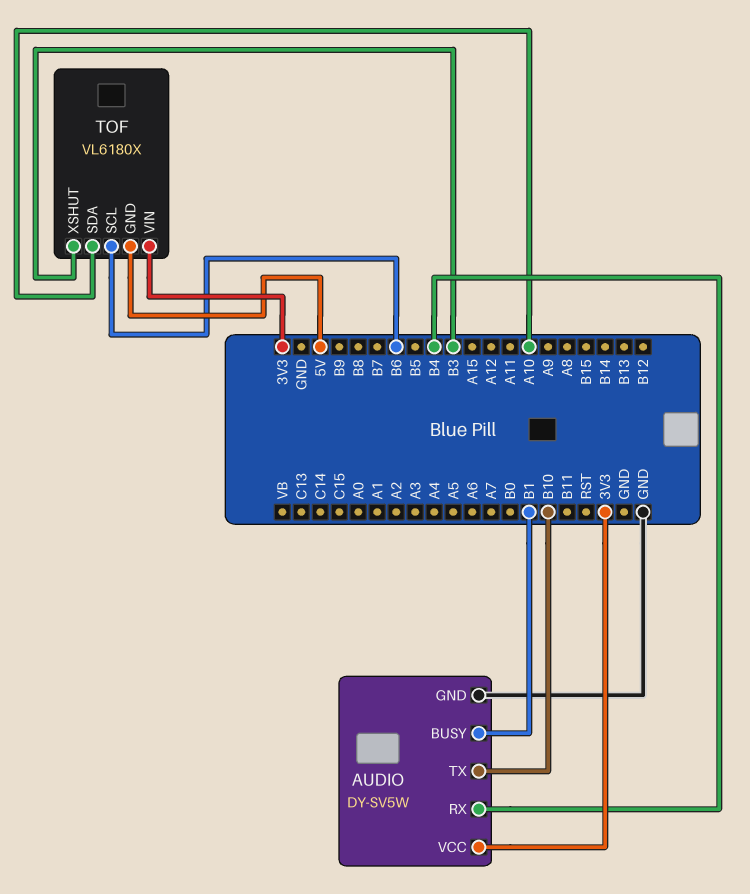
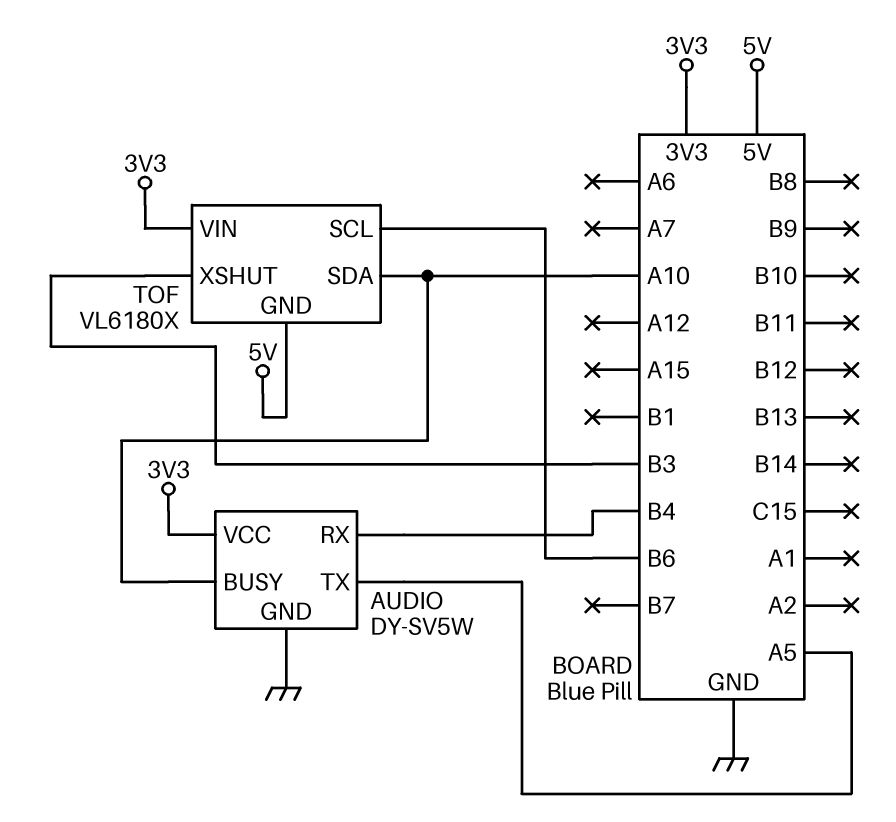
AUDIO pin BUSY: B1 -> A10
AUDIO pin TX: B10 -> A5

